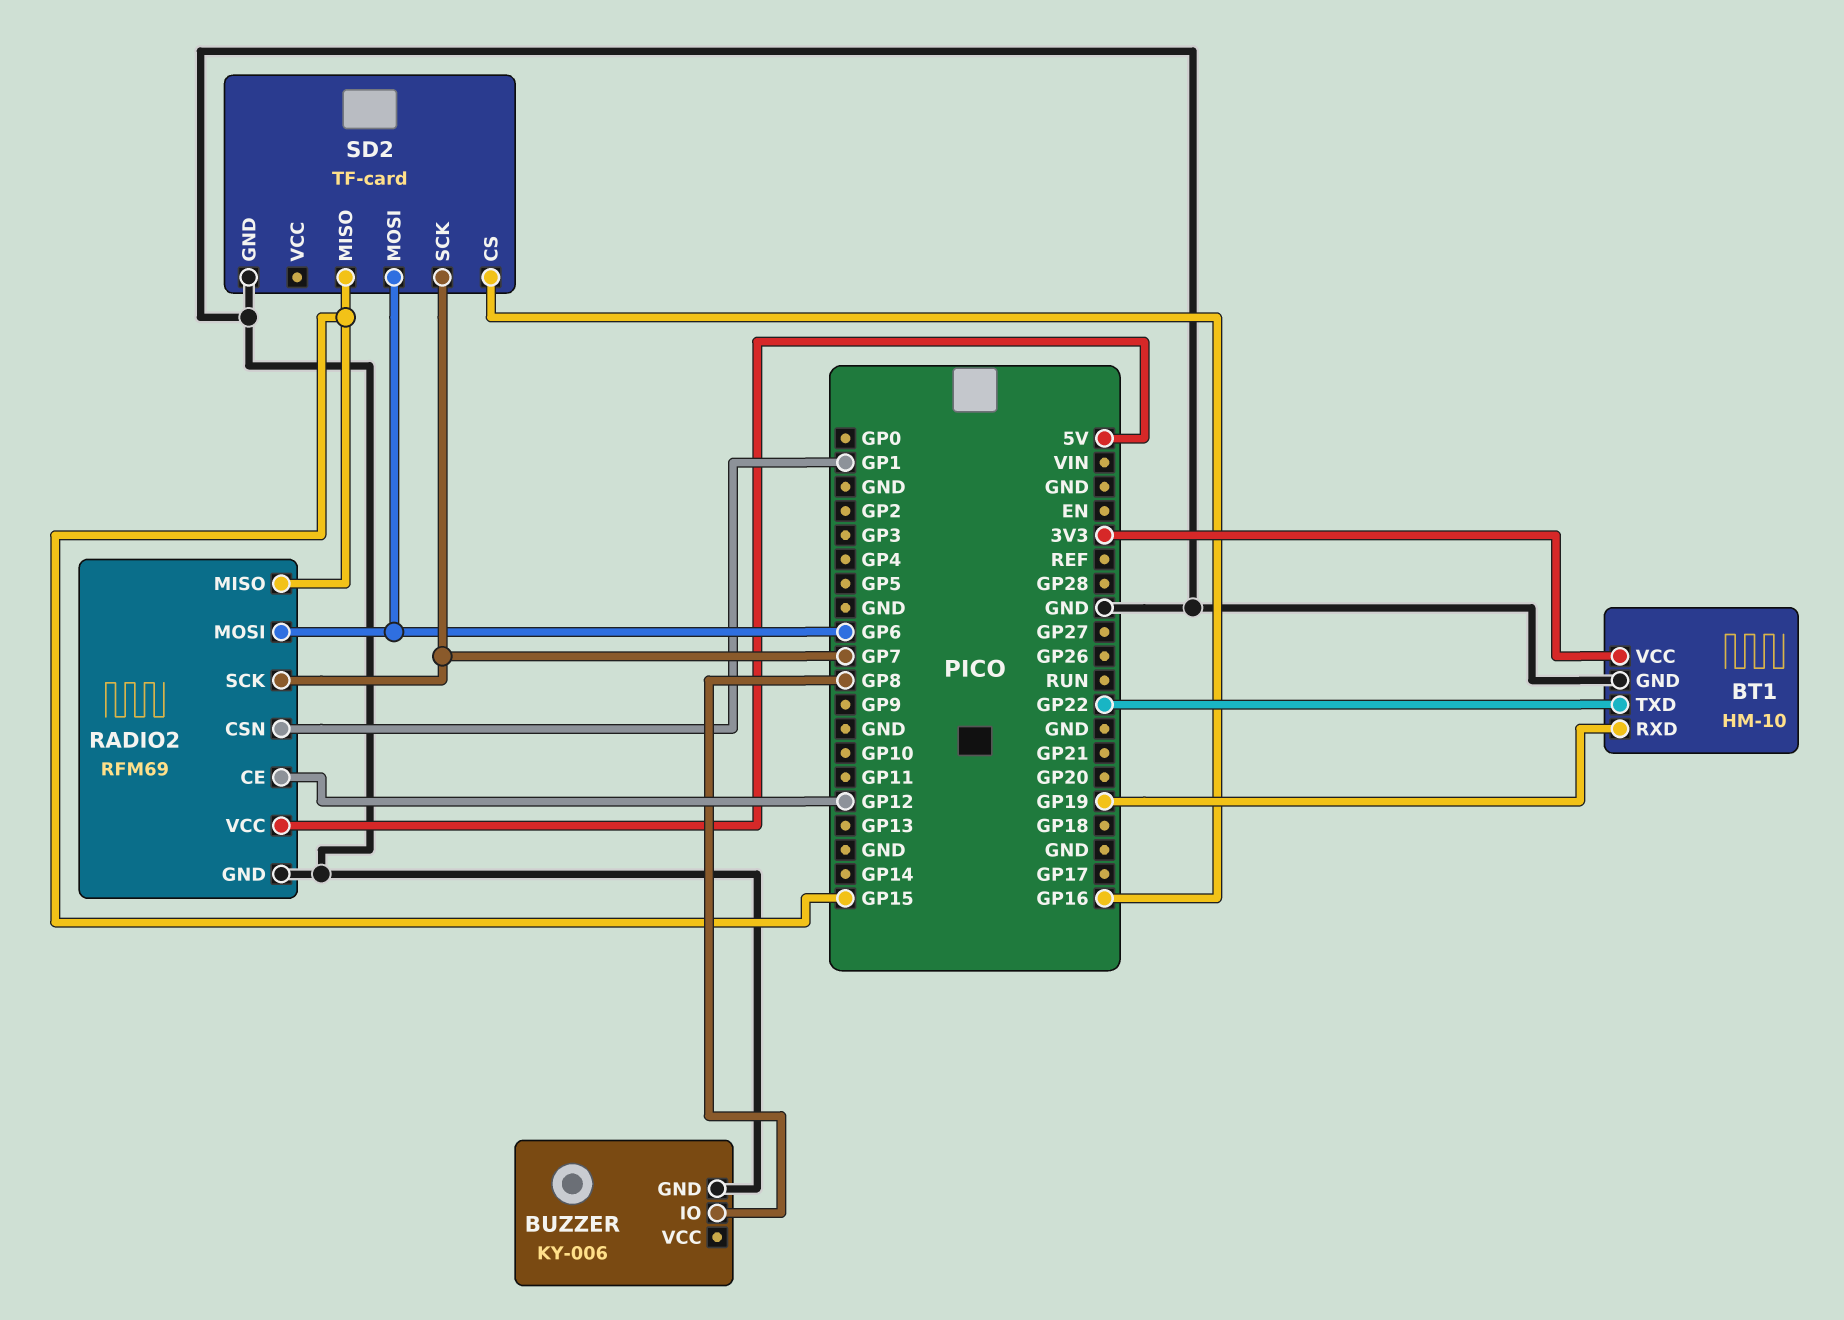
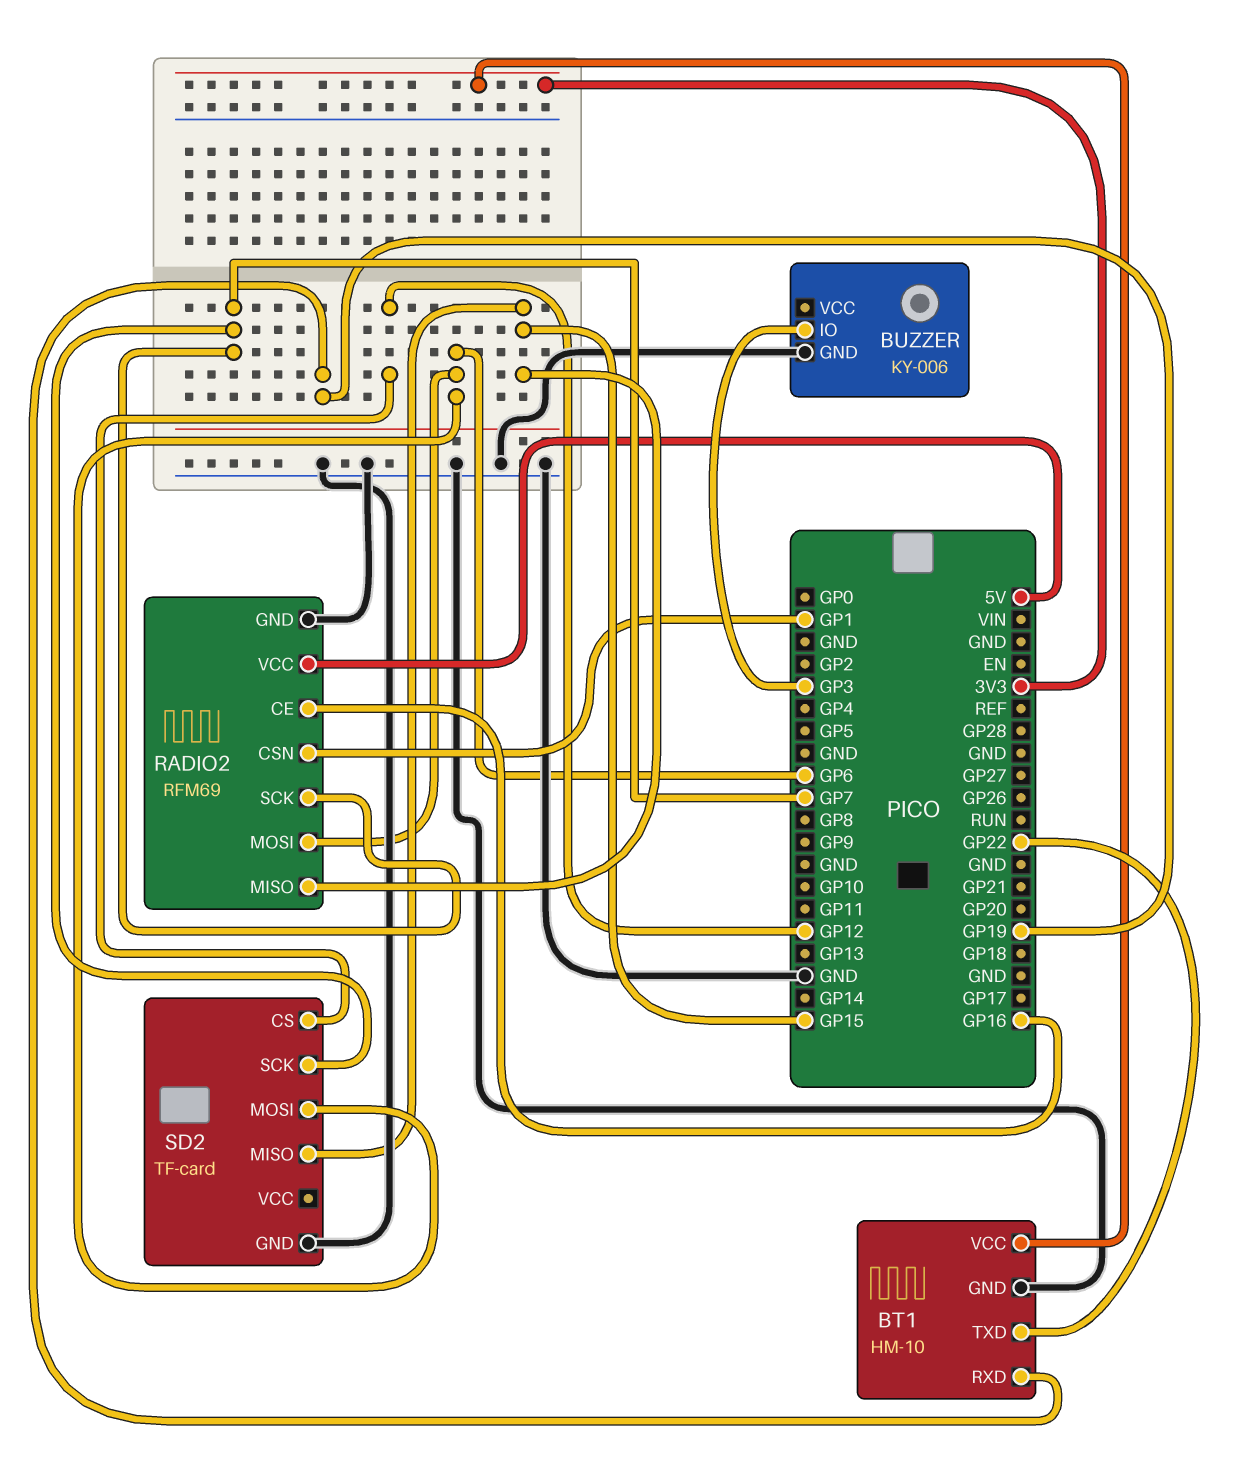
BUZZER pin IO: GP8 -> GP3
RADIO2 pin CE: GP12 -> GP16
SD2 pin CS: GP16 -> GP12

